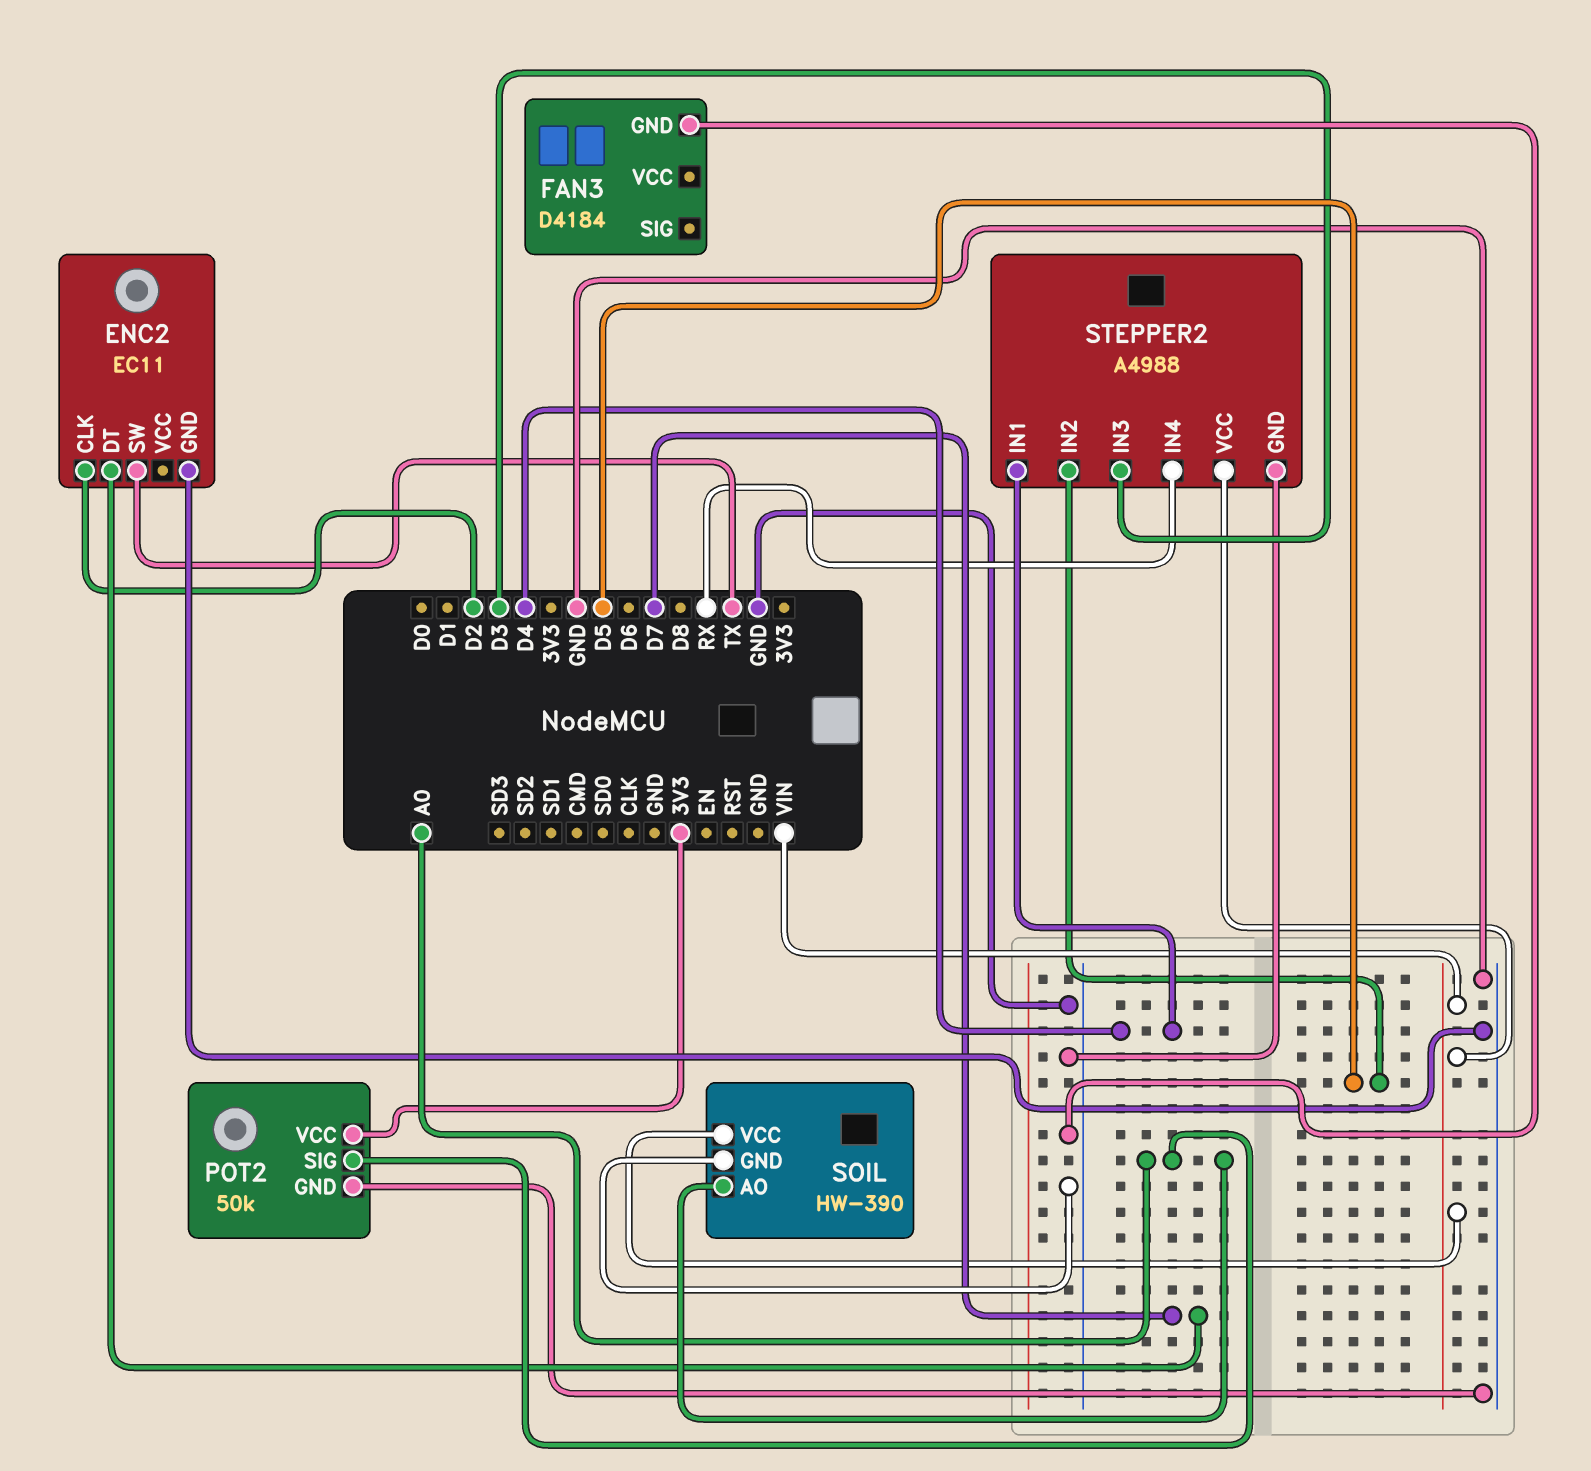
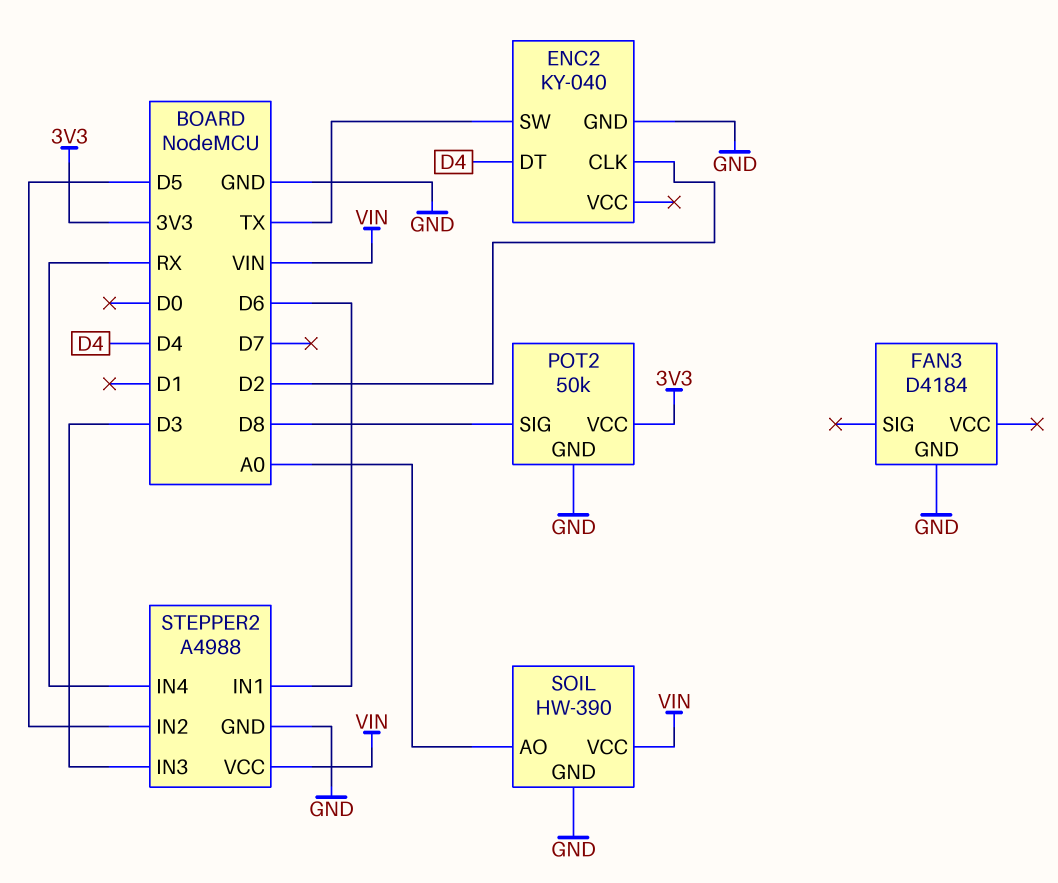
ENC2: EC11 -> KY-040
ENC2 pin DT: D7 -> D4
POT2 pin SIG: A0 -> D8
STEPPER2 pin IN1: D4 -> D6

